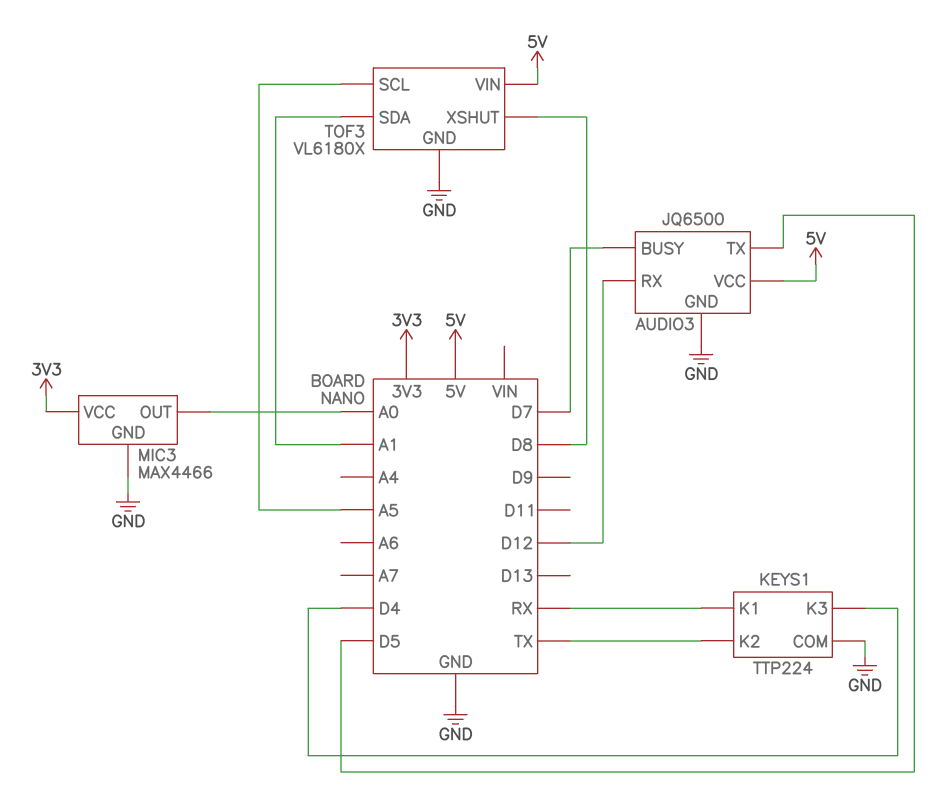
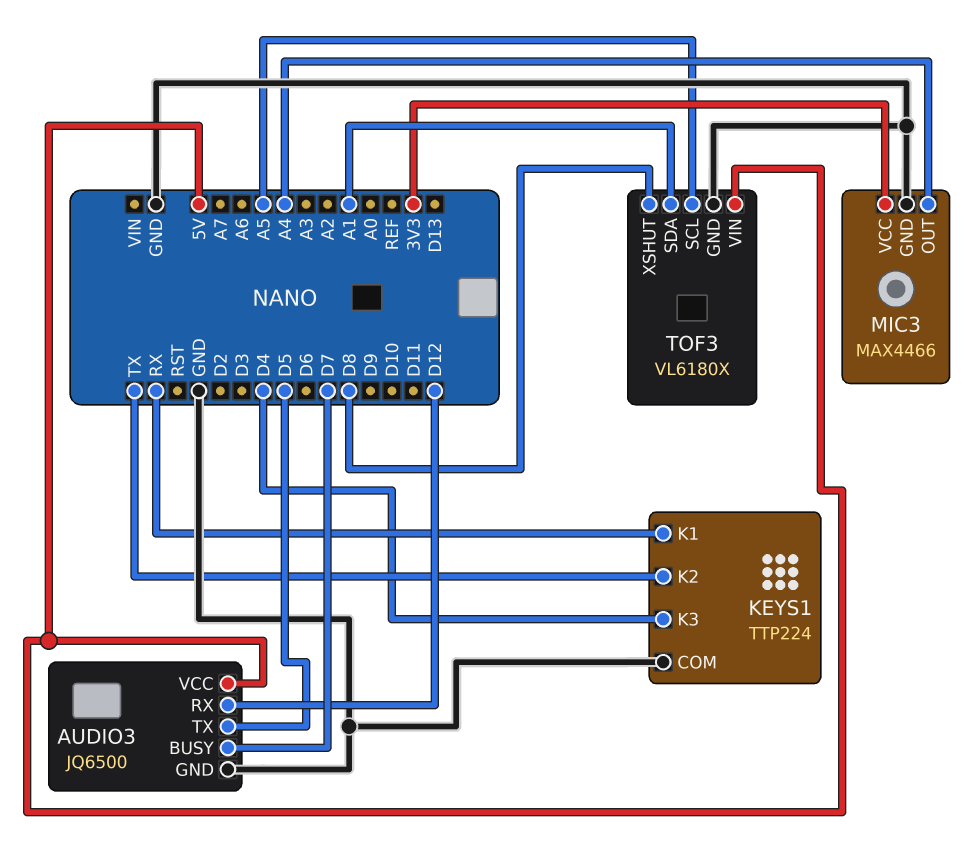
MIC3 pin OUT: A0 -> A4

